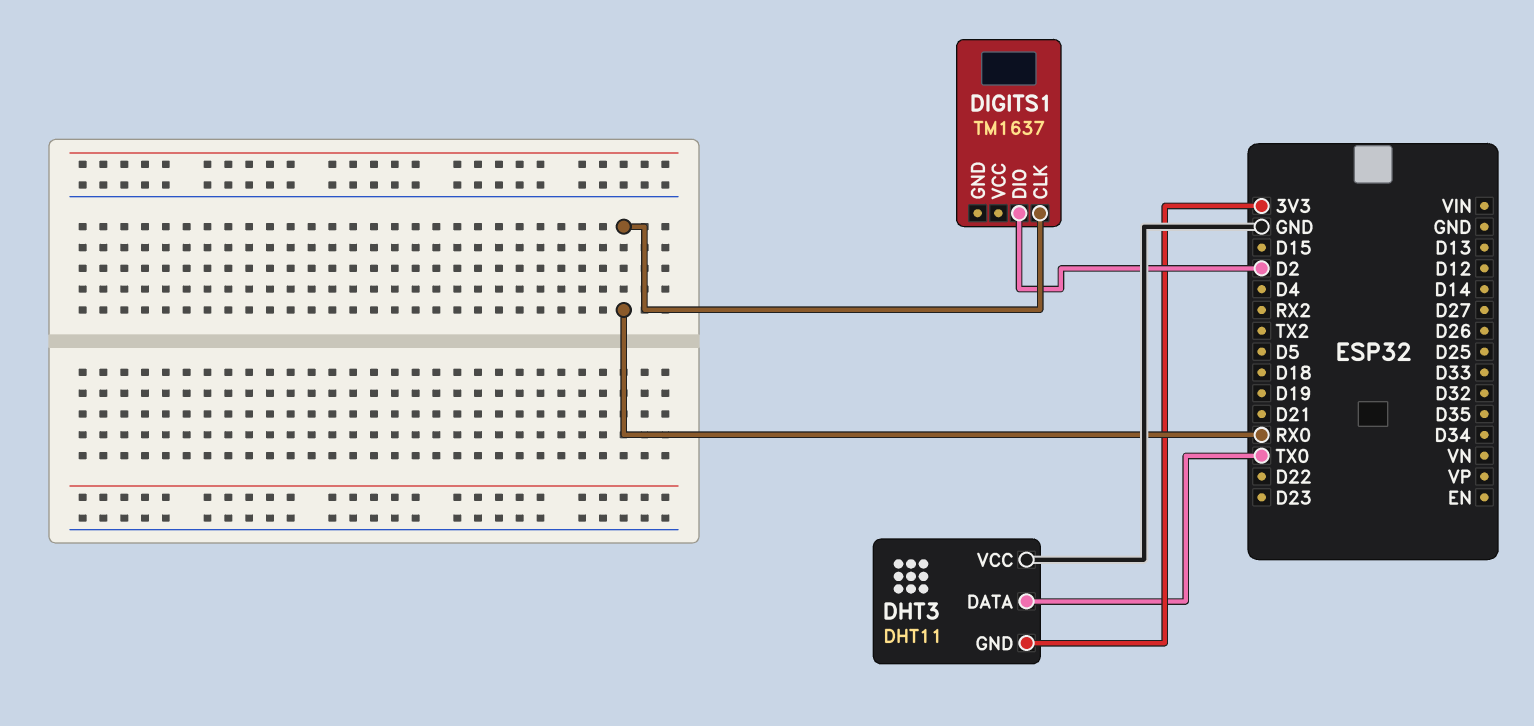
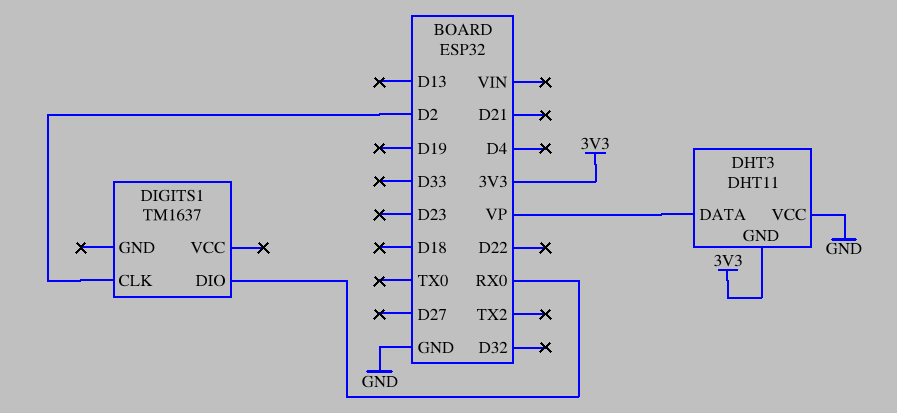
DHT3 pin DATA: TX0 -> VP
DIGITS1 pin CLK: RX0 -> D2
DIGITS1 pin DIO: D2 -> RX0

